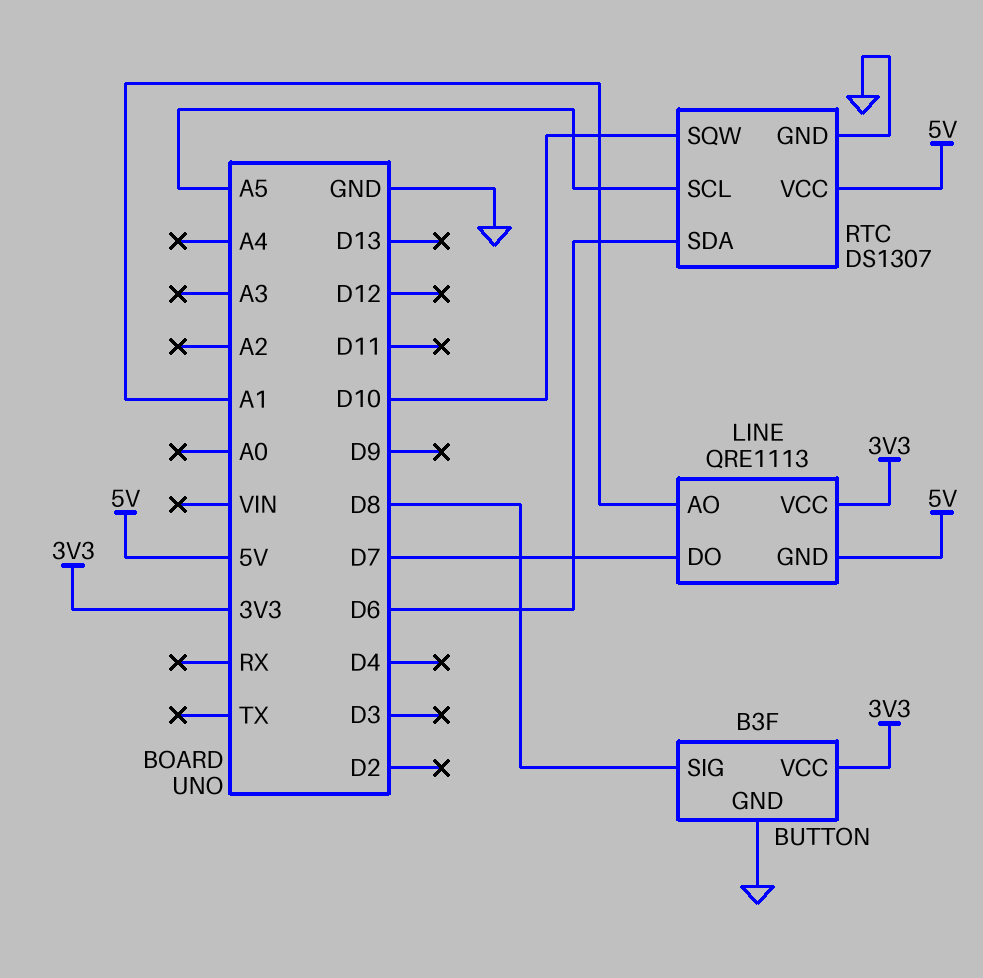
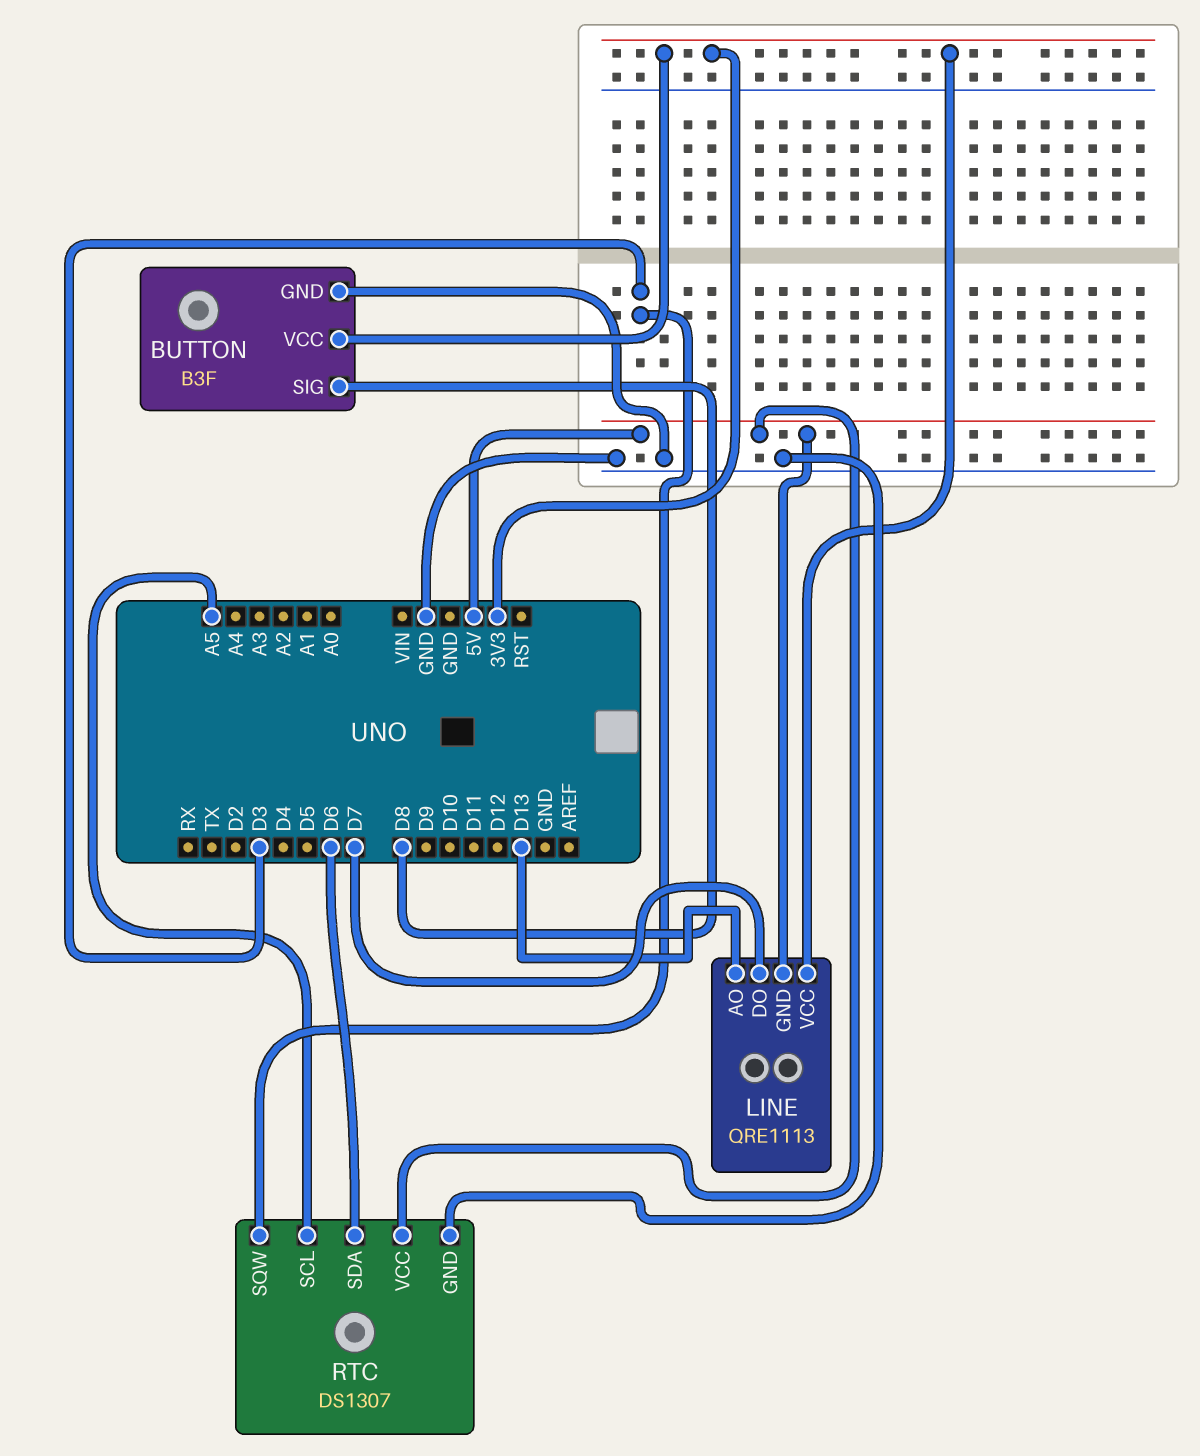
LINE pin AO: A1 -> D13
RTC pin SQW: D10 -> D3

